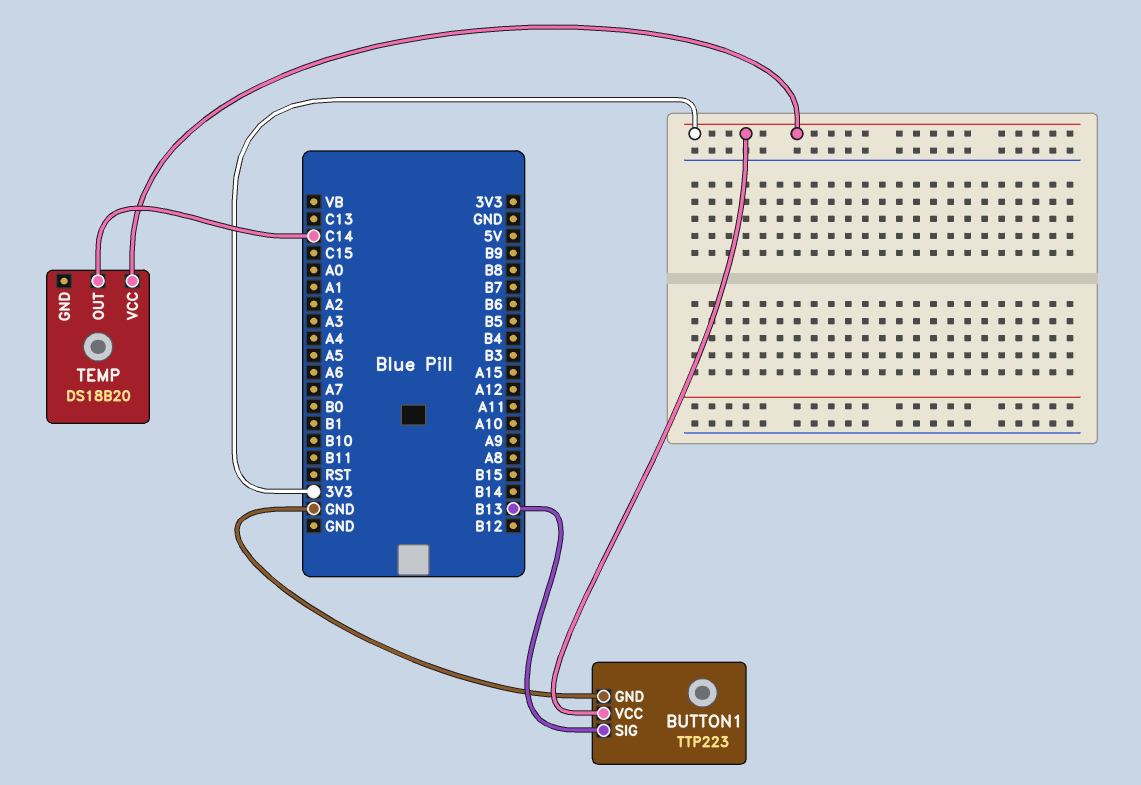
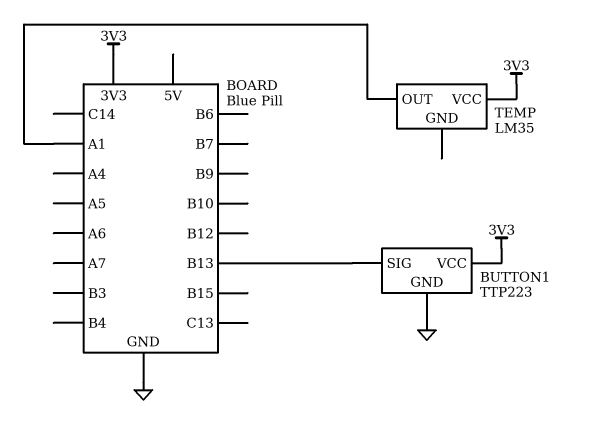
TEMP: DS18B20 -> LM35
TEMP pin OUT: C14 -> A1

